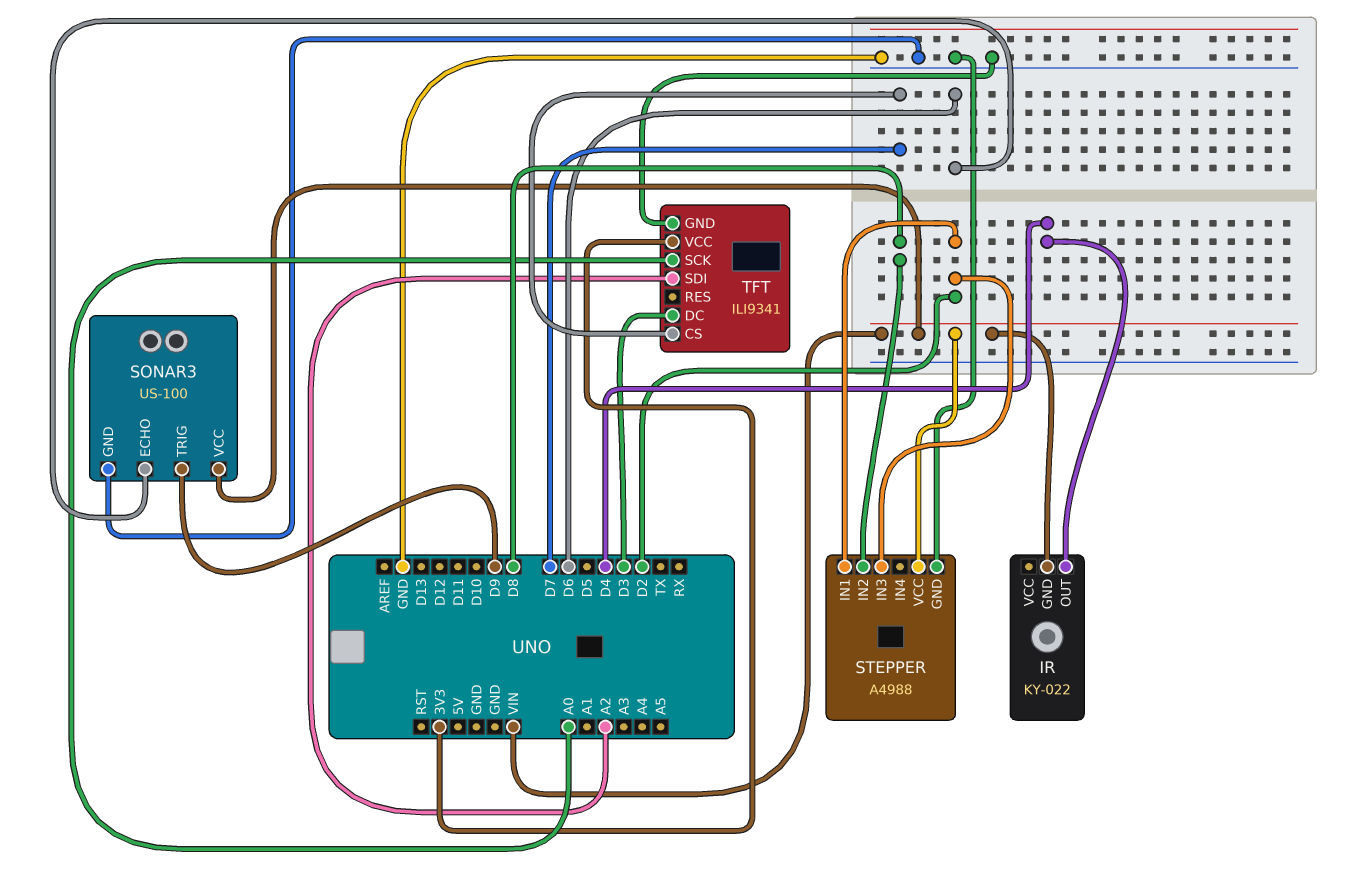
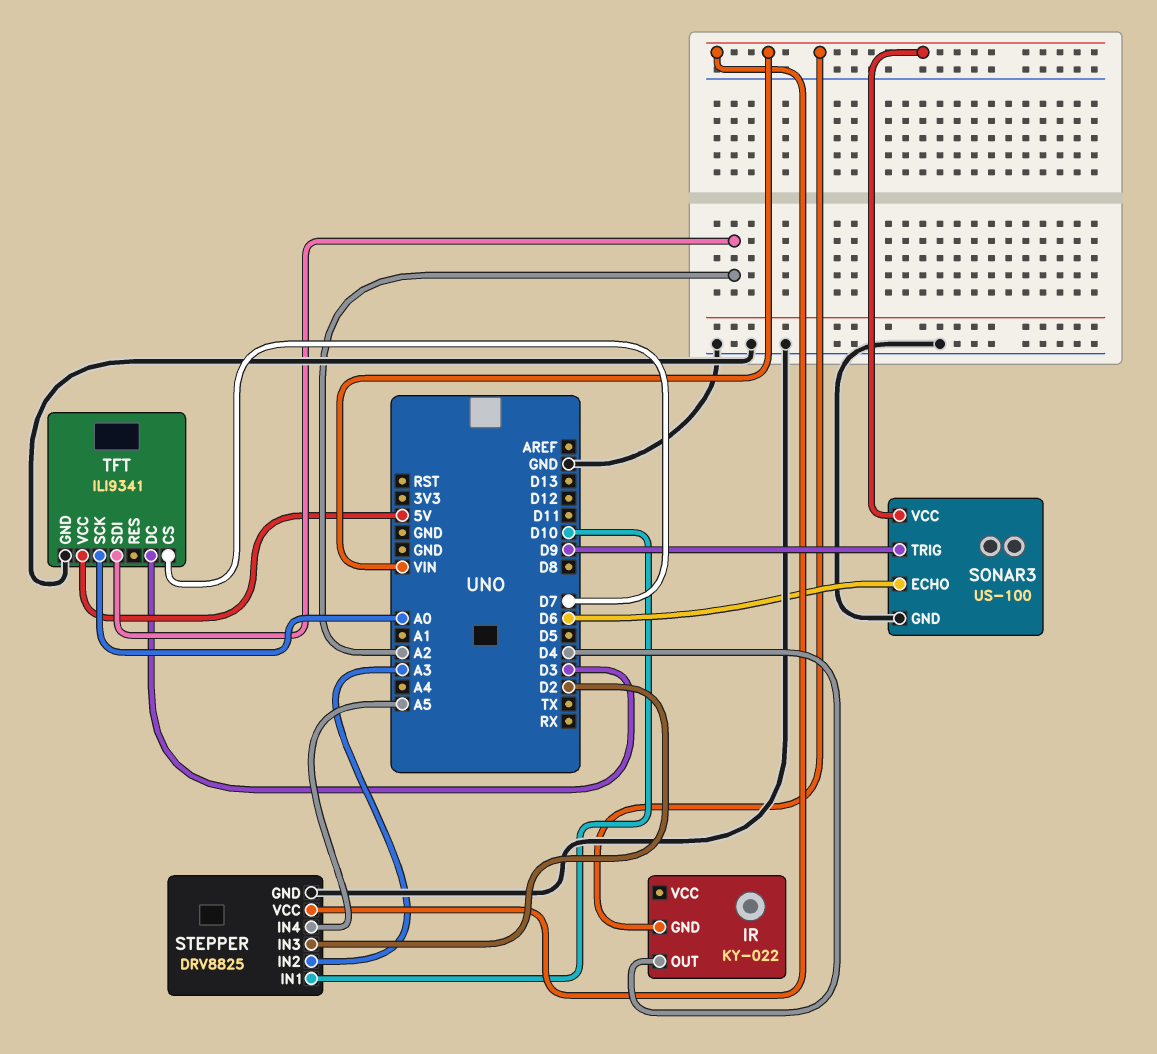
STEPPER: A4988 -> DRV8825
STEPPER pin IN1: D2 -> D10
STEPPER pin IN2: D8 -> A3
STEPPER pin IN4: none -> A5
TFT pin VCC: 3V3 -> 5V

